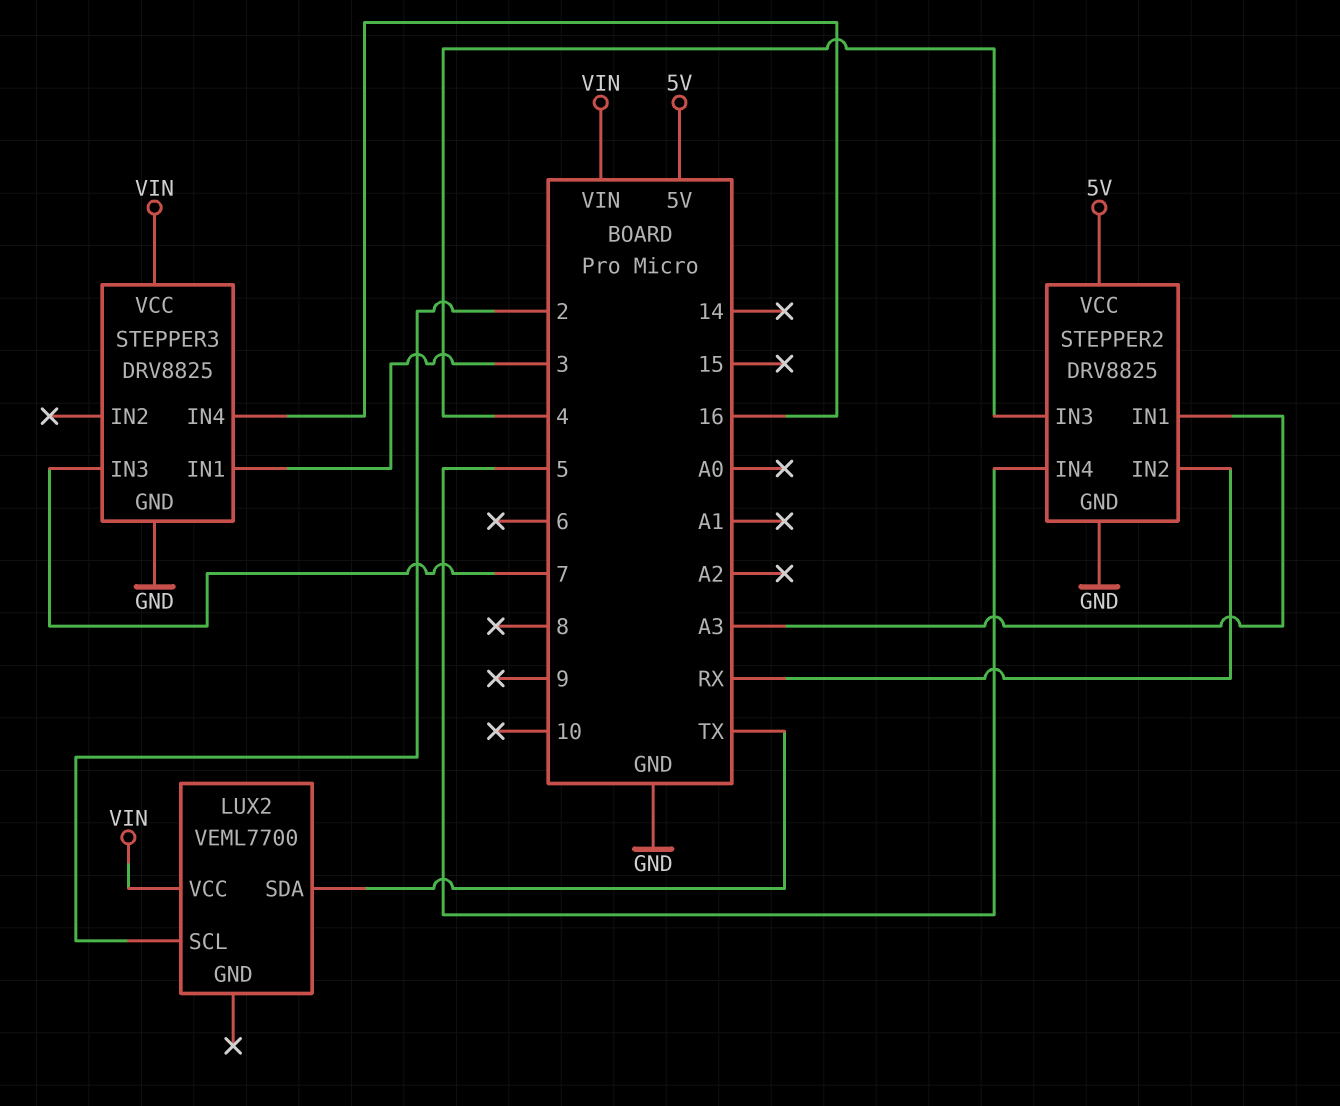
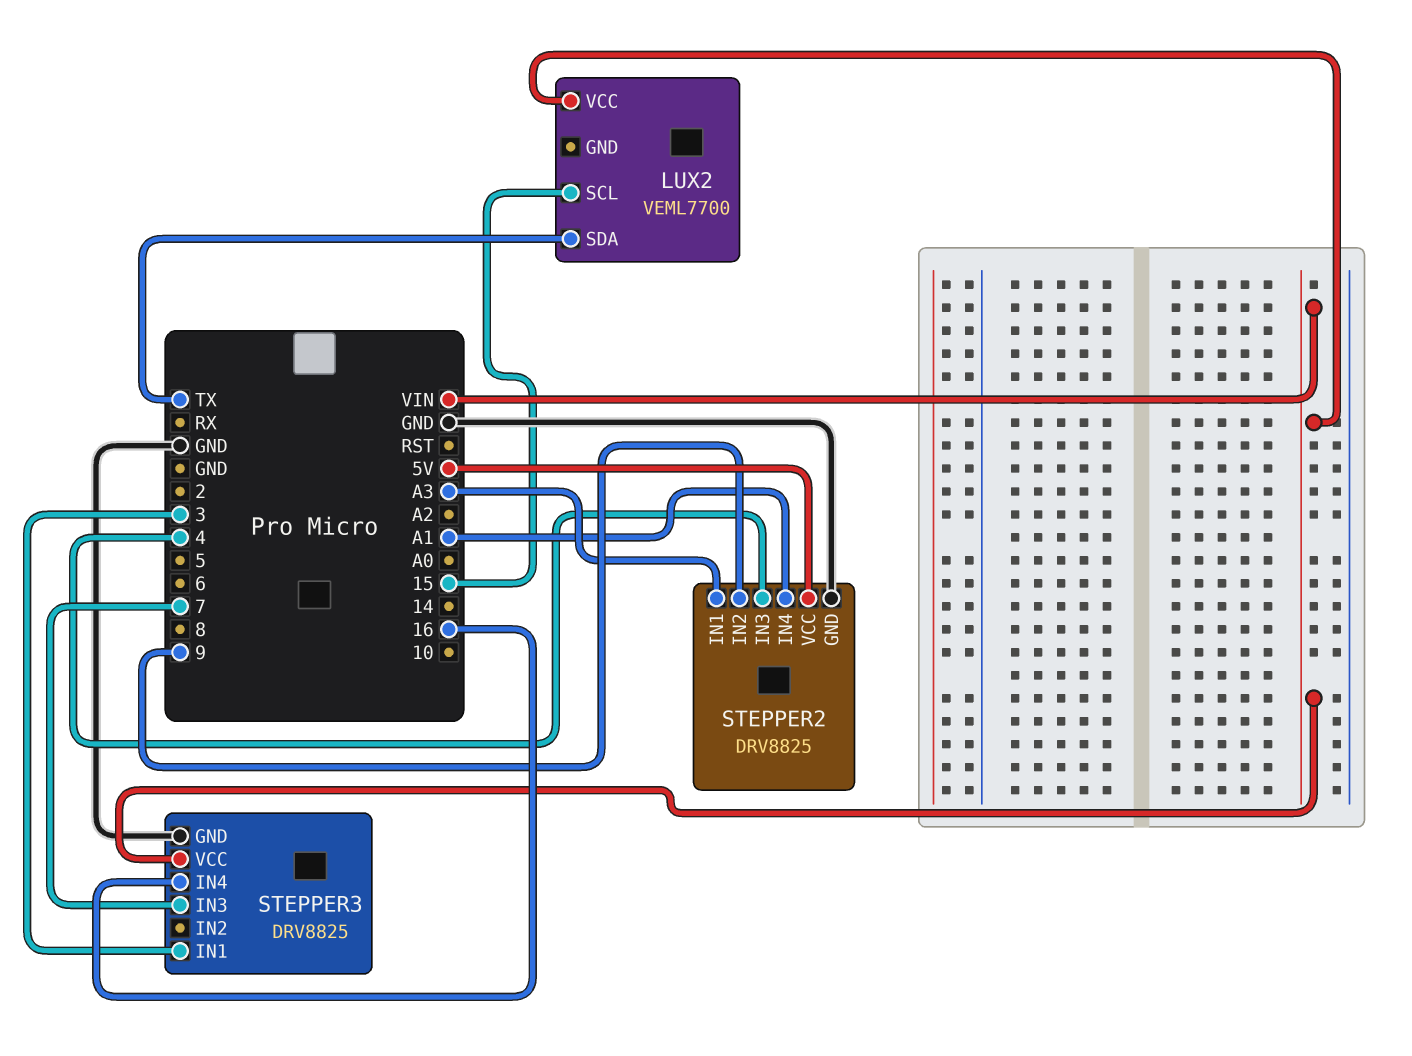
LUX2 pin SCL: 2 -> 15
STEPPER2 pin IN2: RX -> 9
STEPPER2 pin IN4: 5 -> A1

